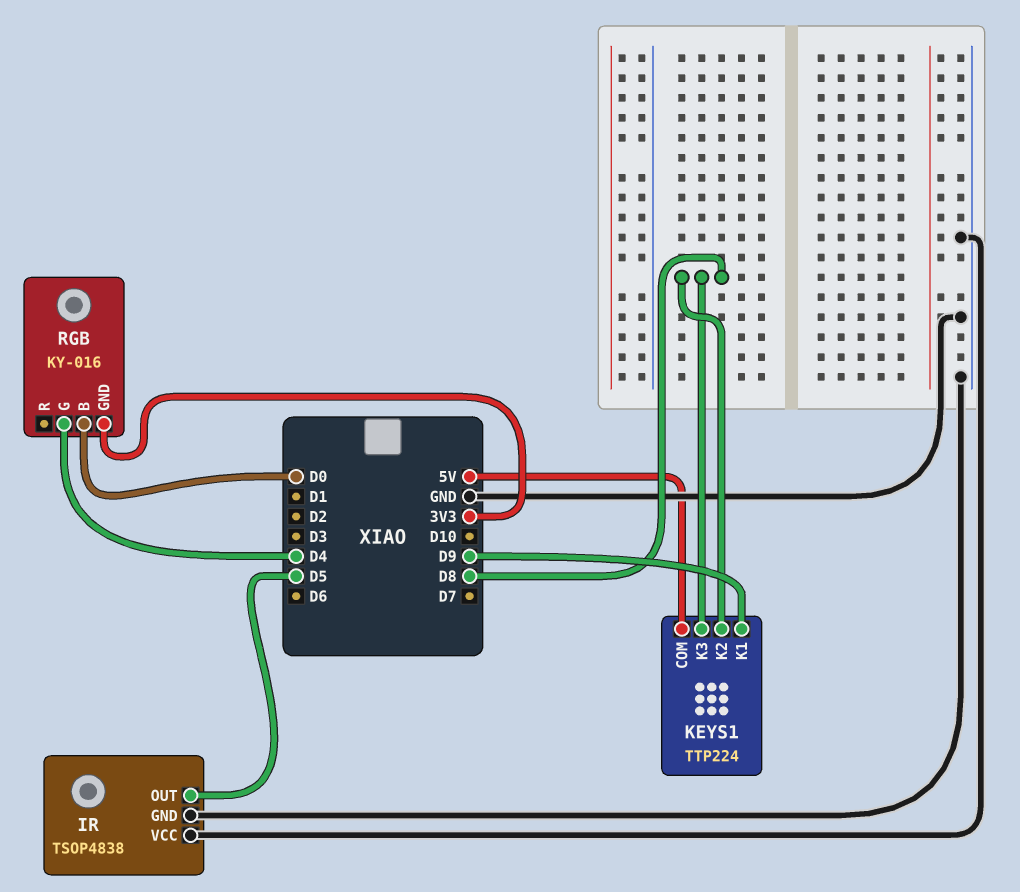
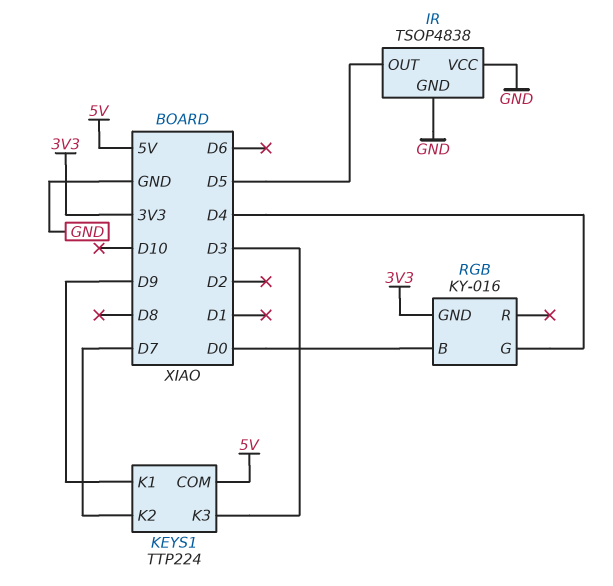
KEYS1 pin K2: D8 -> D7
KEYS1 pin K3: D8 -> D3

